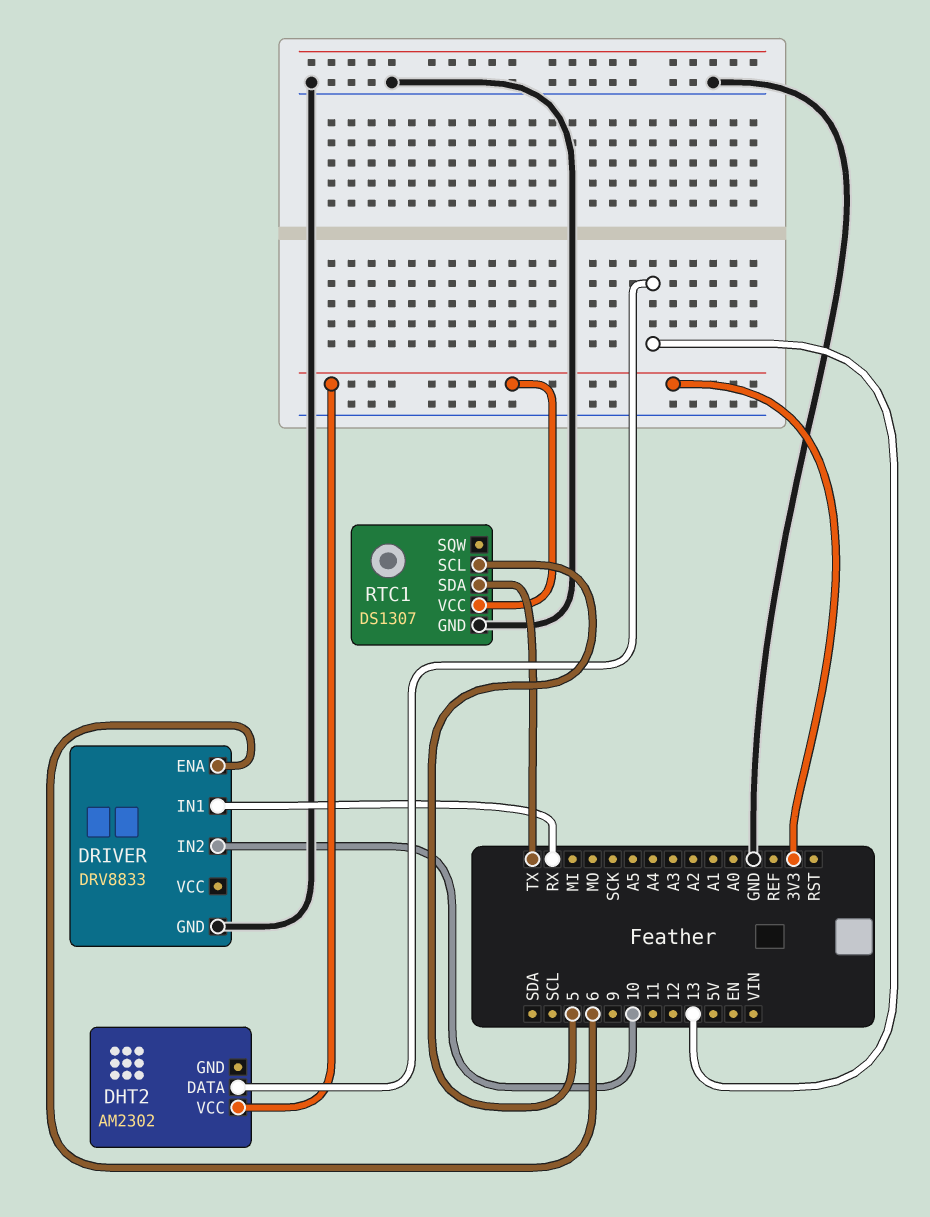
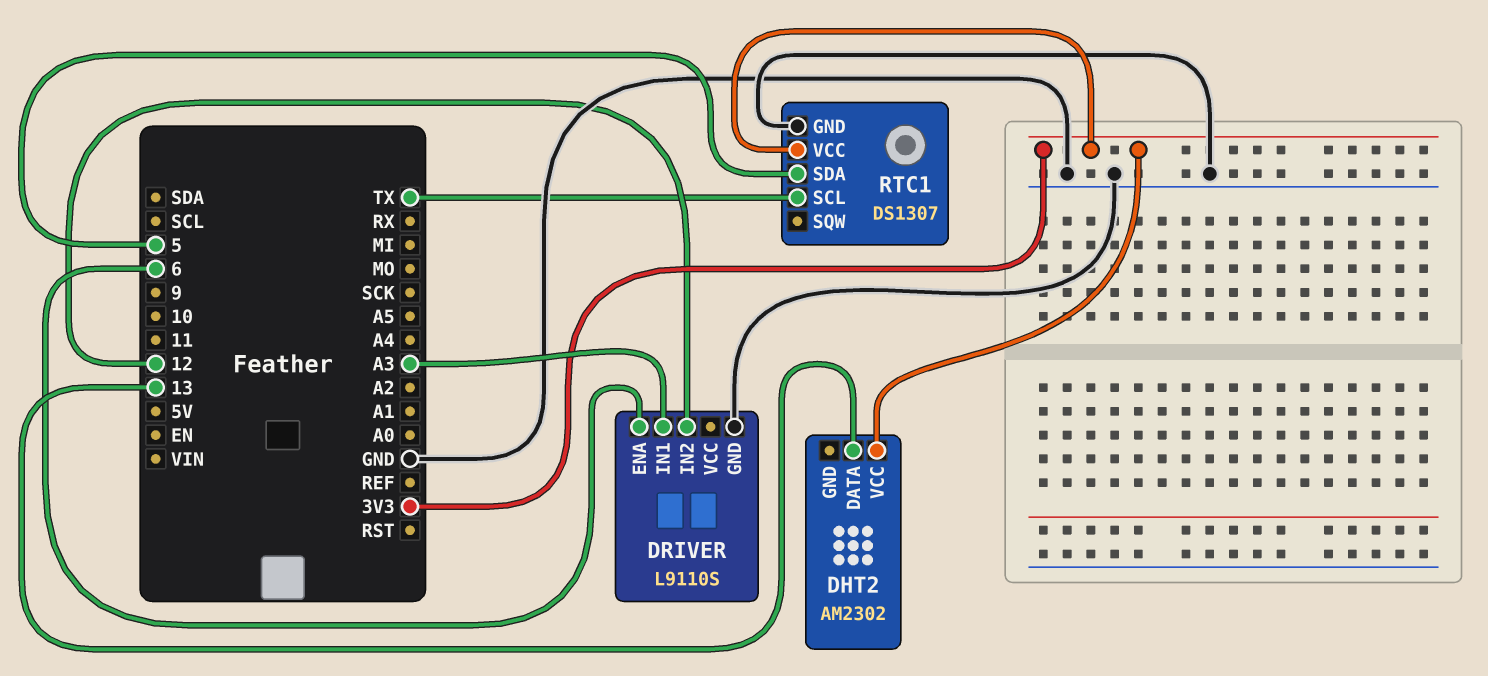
DRIVER: DRV8833 -> L9110S
DRIVER pin IN1: RX -> A3
DRIVER pin IN2: 10 -> 12
RTC1 pin SCL: 5 -> TX
RTC1 pin SDA: TX -> 5

